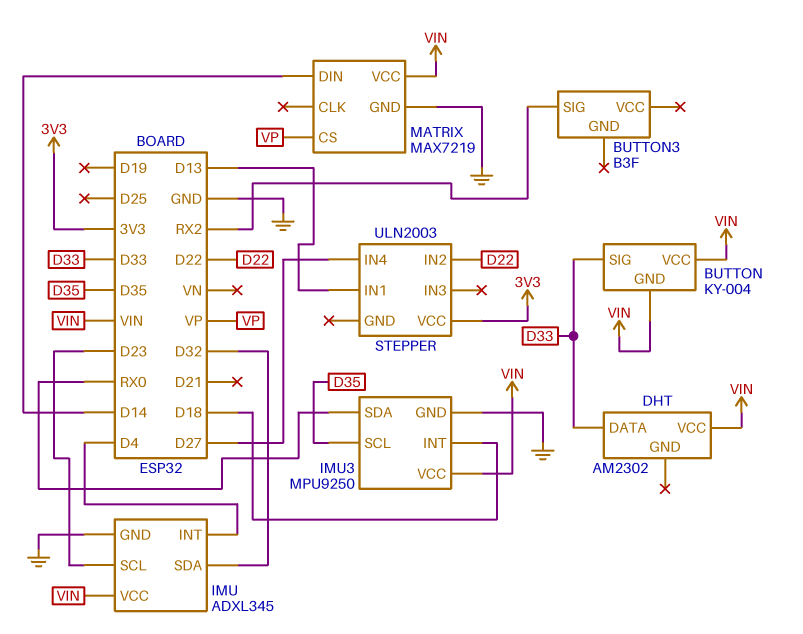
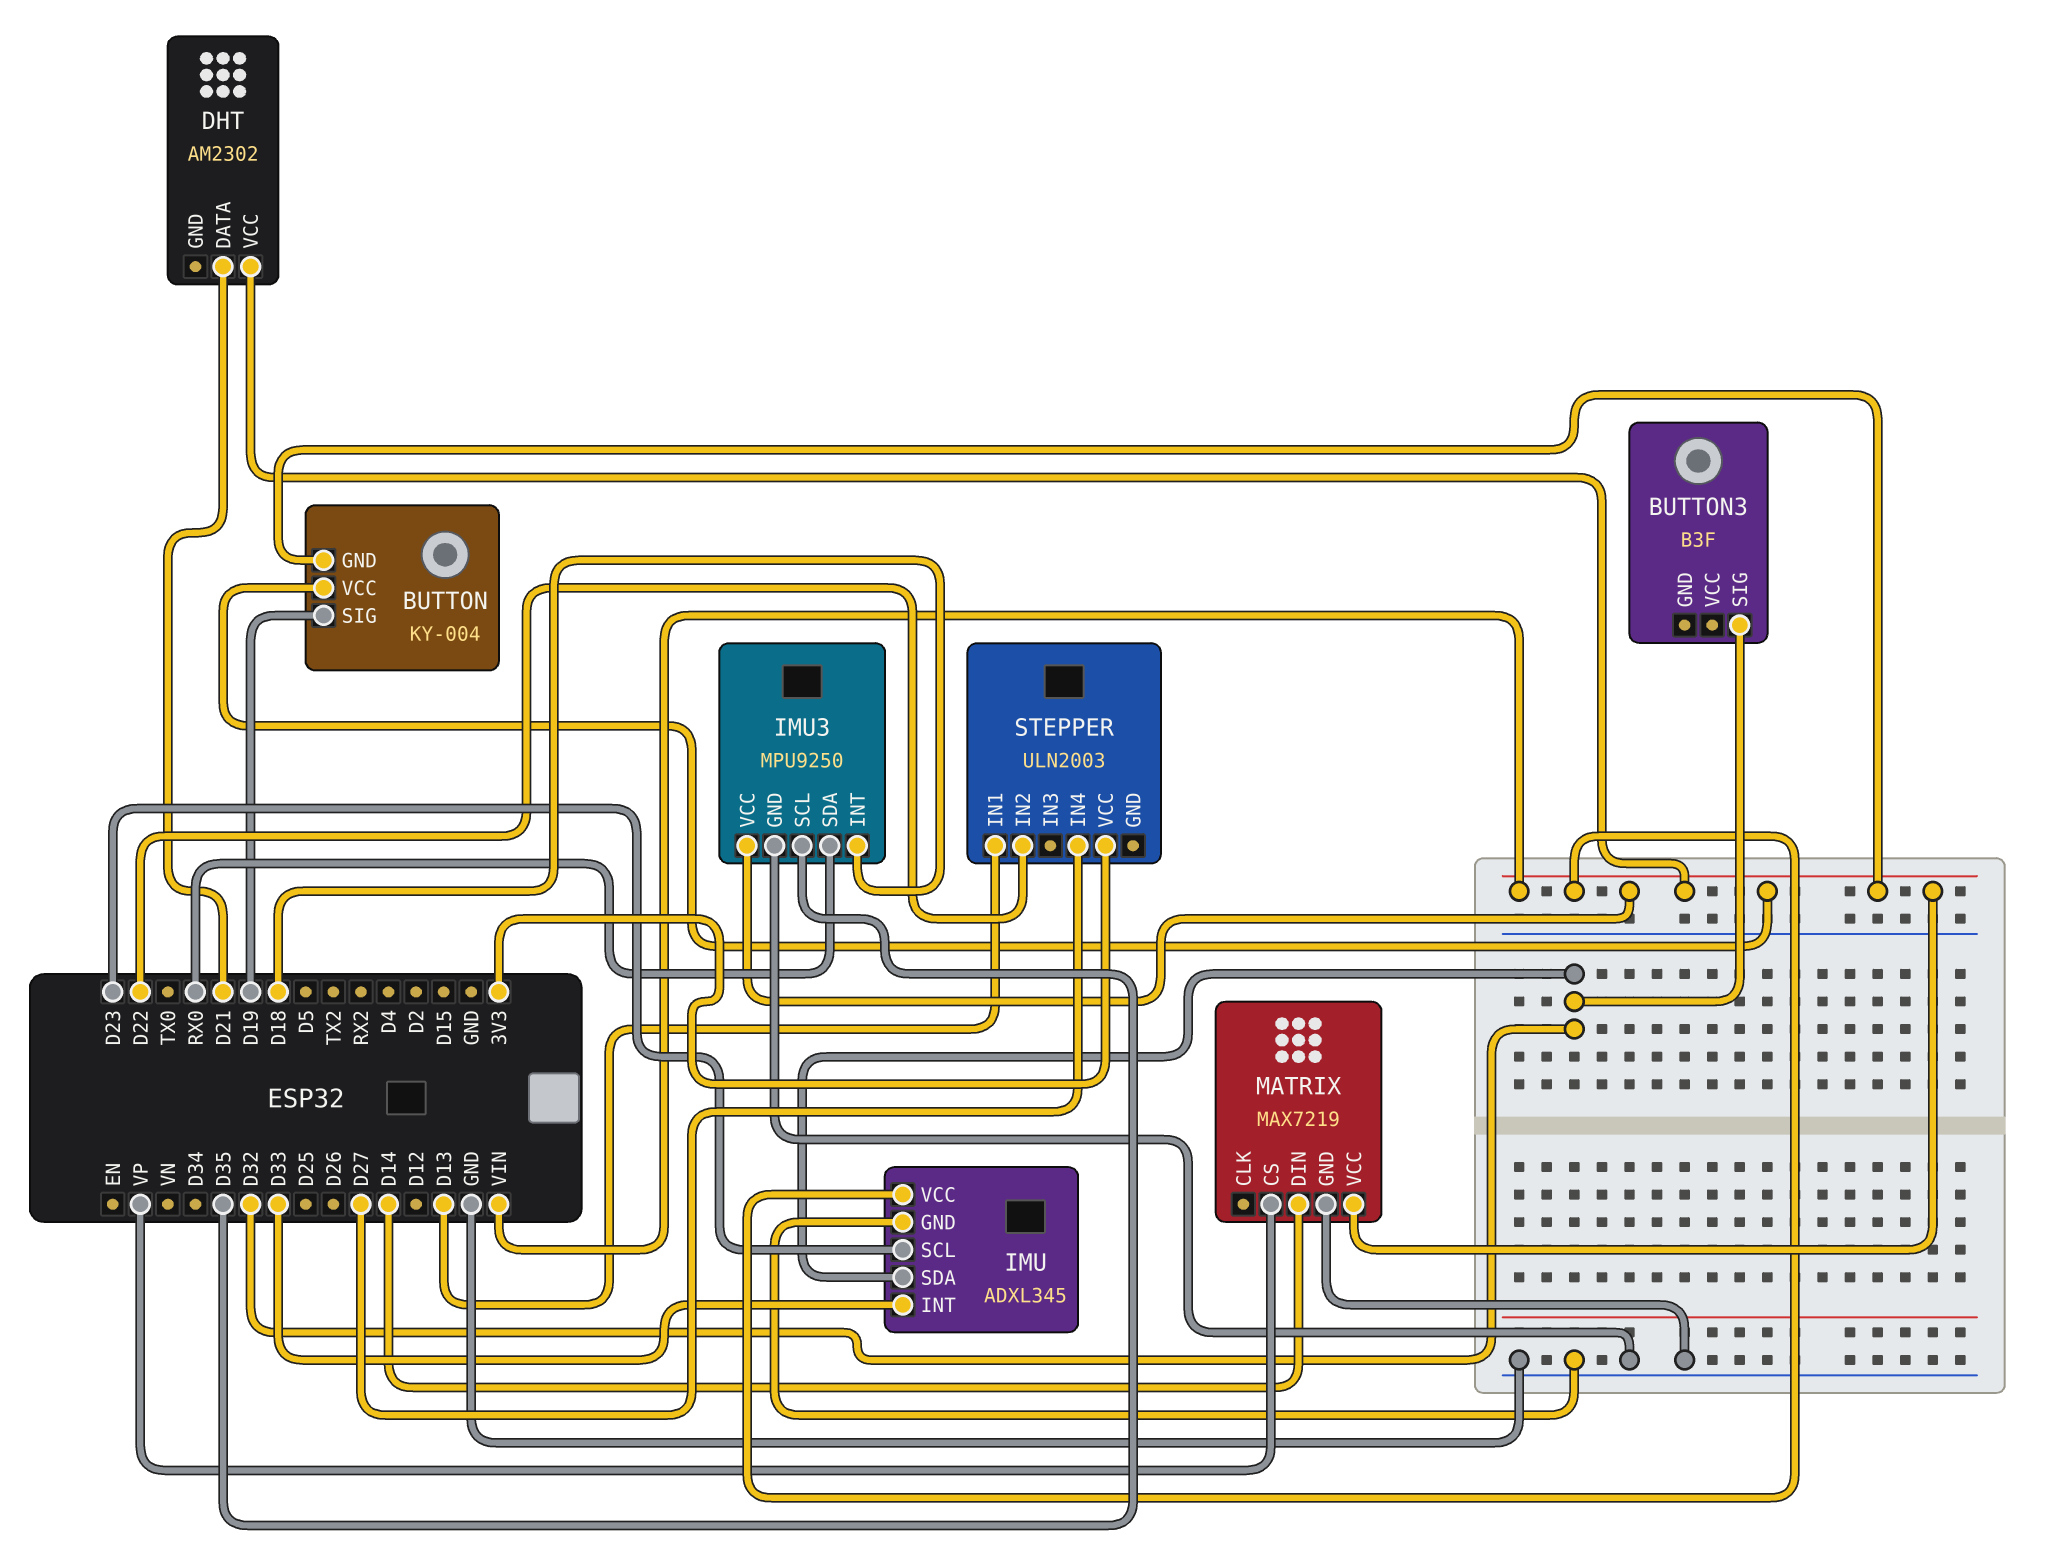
BUTTON pin SIG: D33 -> D19
BUTTON3 pin SIG: RX2 -> D32
DHT pin DATA: D33 -> D21
IMU pin INT: D4 -> D33

